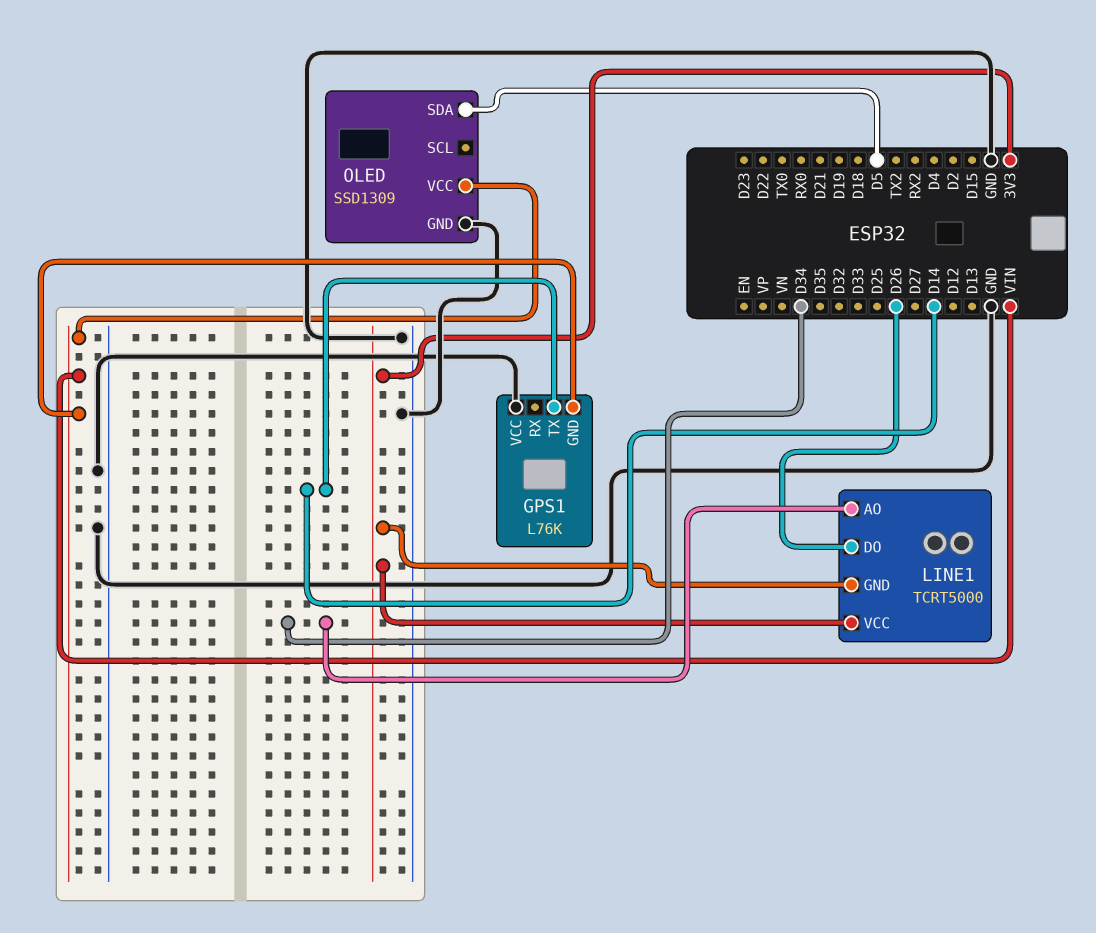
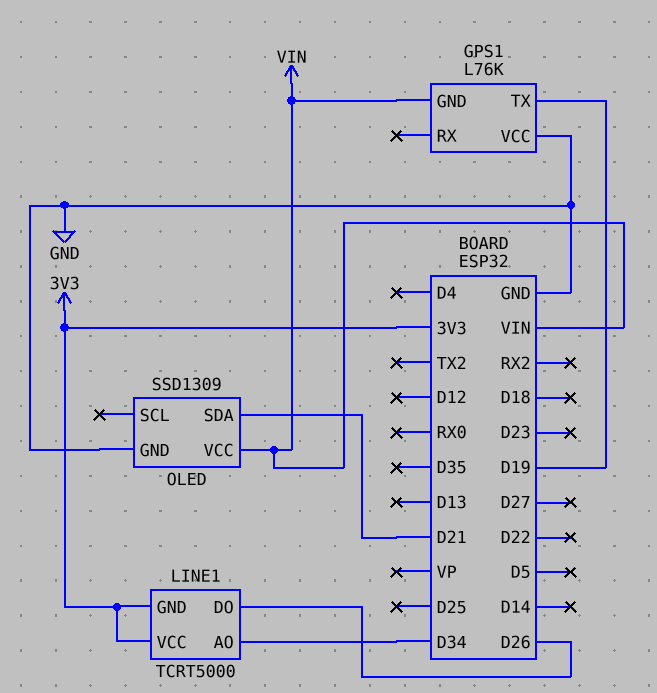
GPS1 pin TX: D14 -> D19
OLED pin SDA: D5 -> D21

